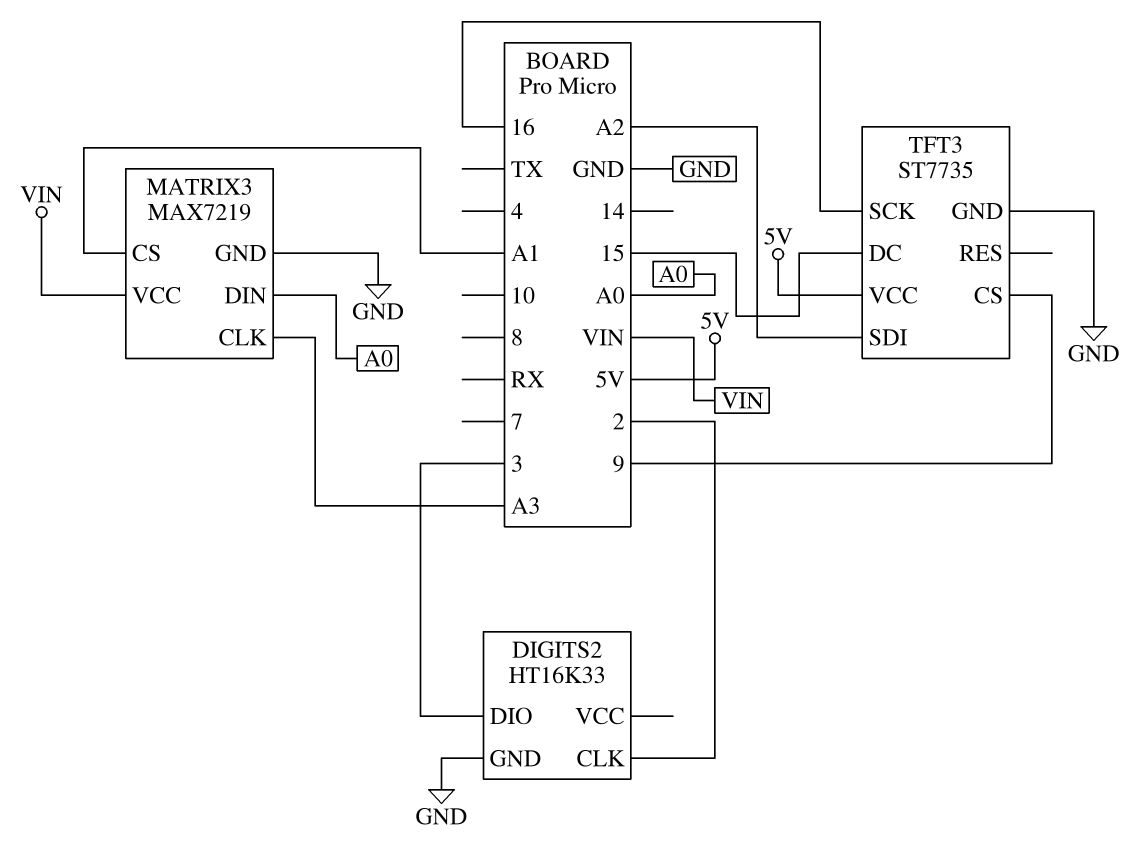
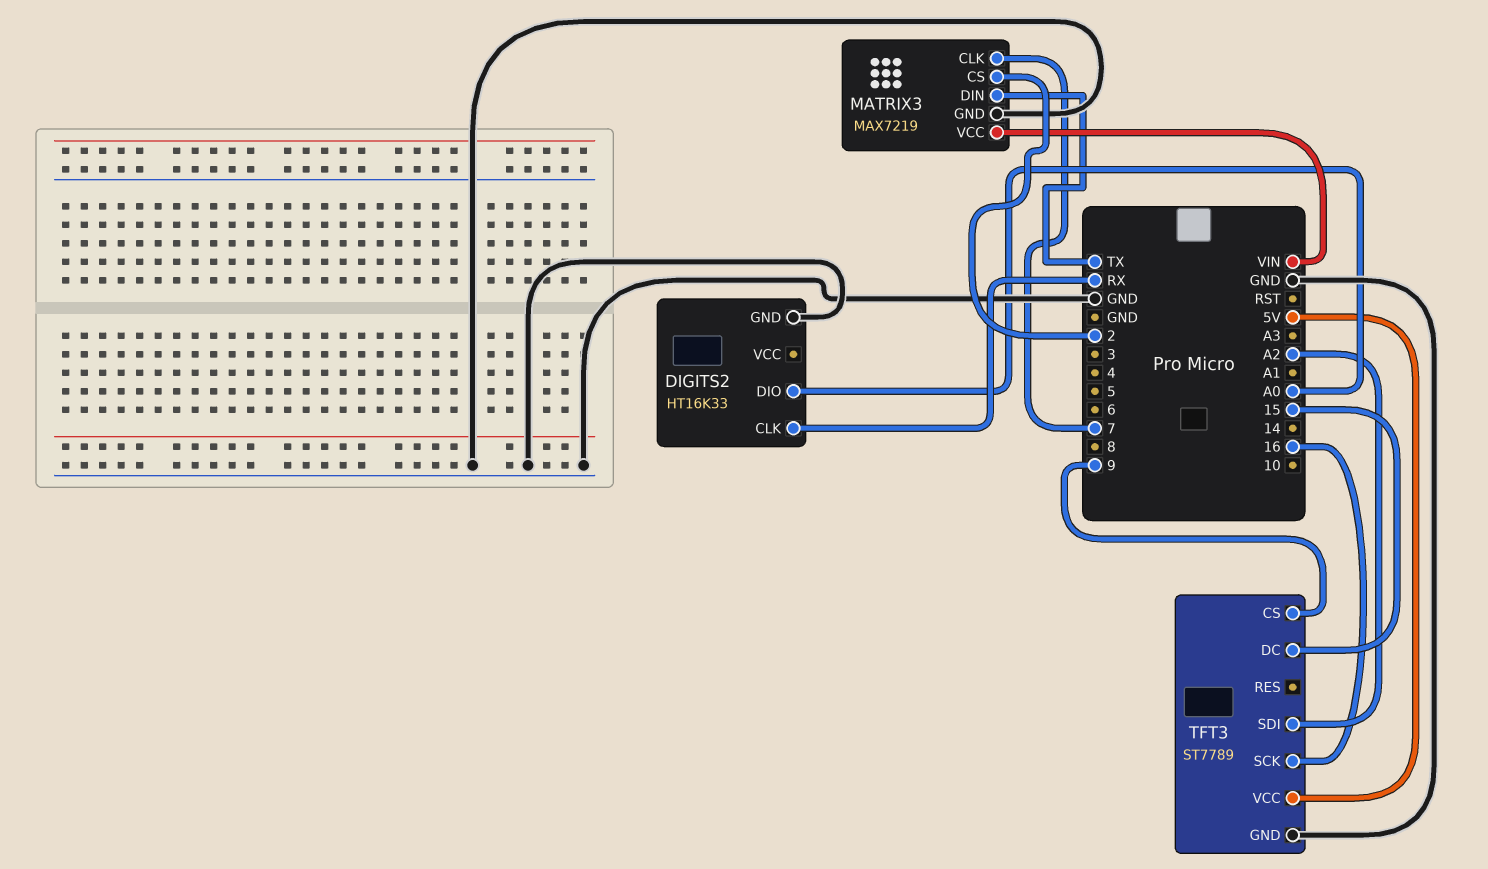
DIGITS2 pin CLK: 2 -> RX
DIGITS2 pin DIO: 3 -> A0
MATRIX3 pin CLK: A3 -> 7
MATRIX3 pin CS: A1 -> 2
MATRIX3 pin DIN: A0 -> TX
TFT3: ST7735 -> ST7789

